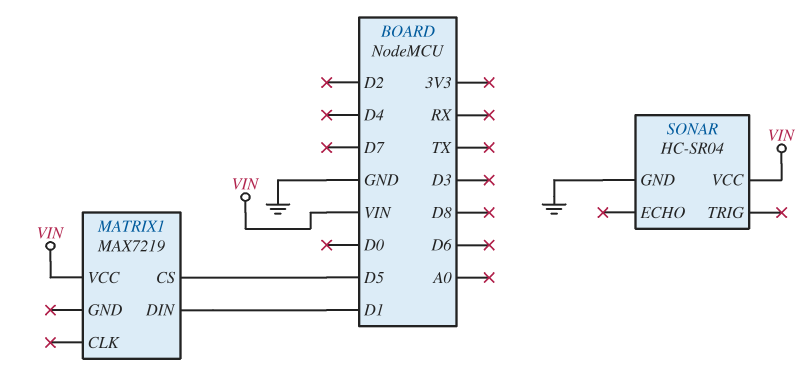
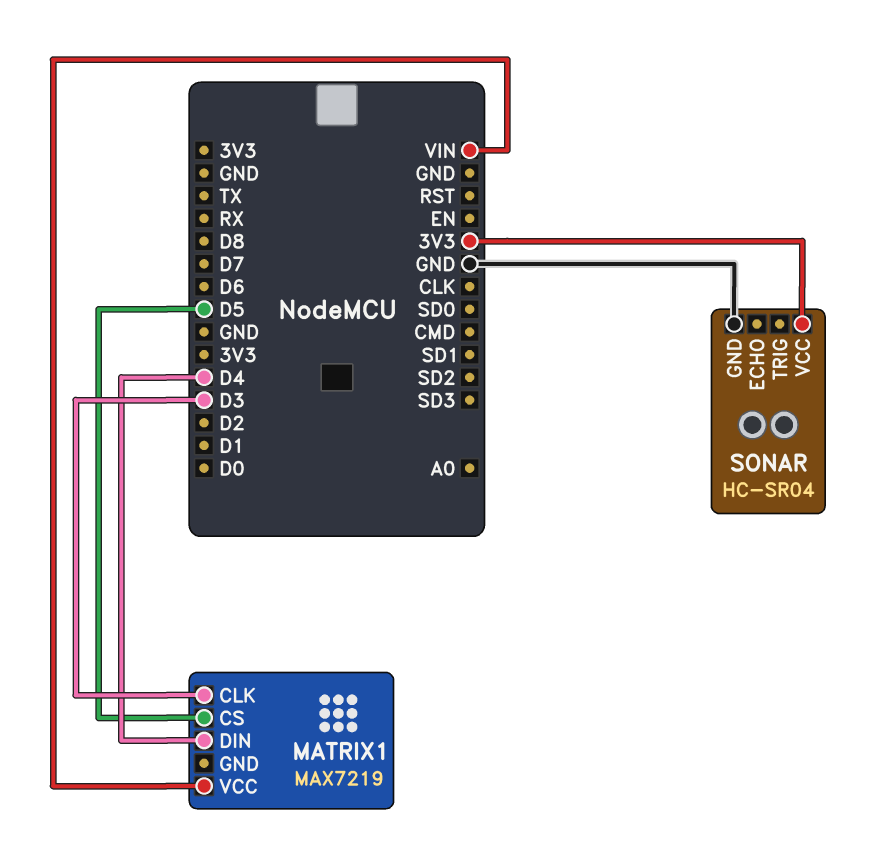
MATRIX1 pin CLK: none -> D3
MATRIX1 pin DIN: D1 -> D4
SONAR pin VCC: VIN -> 3V3

